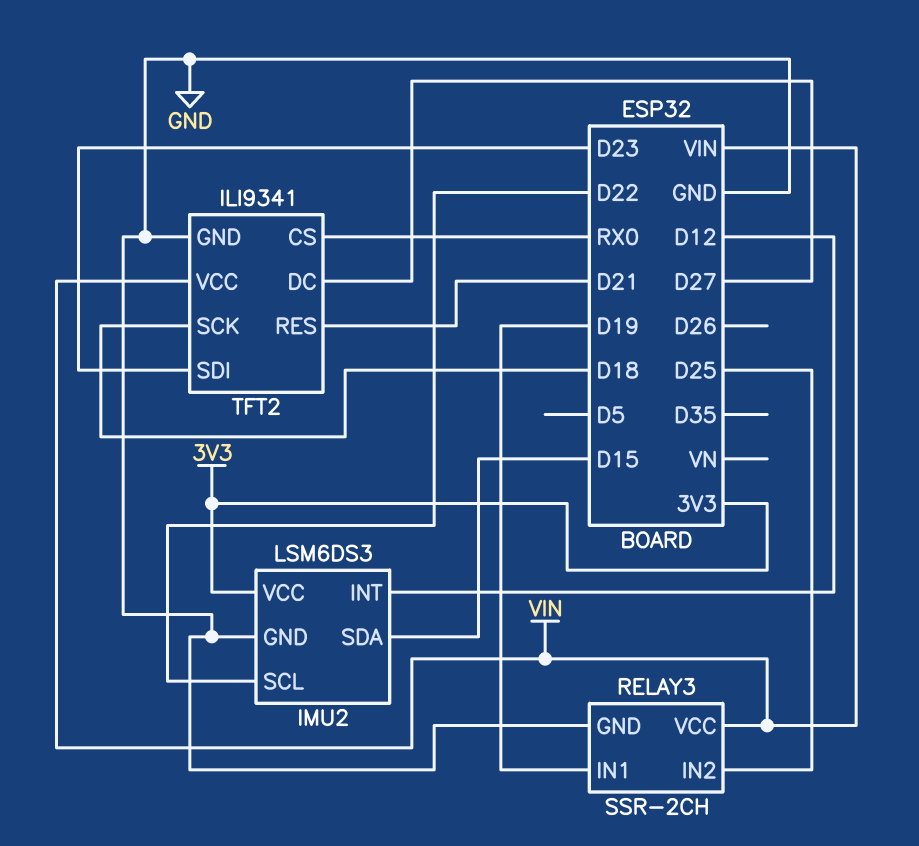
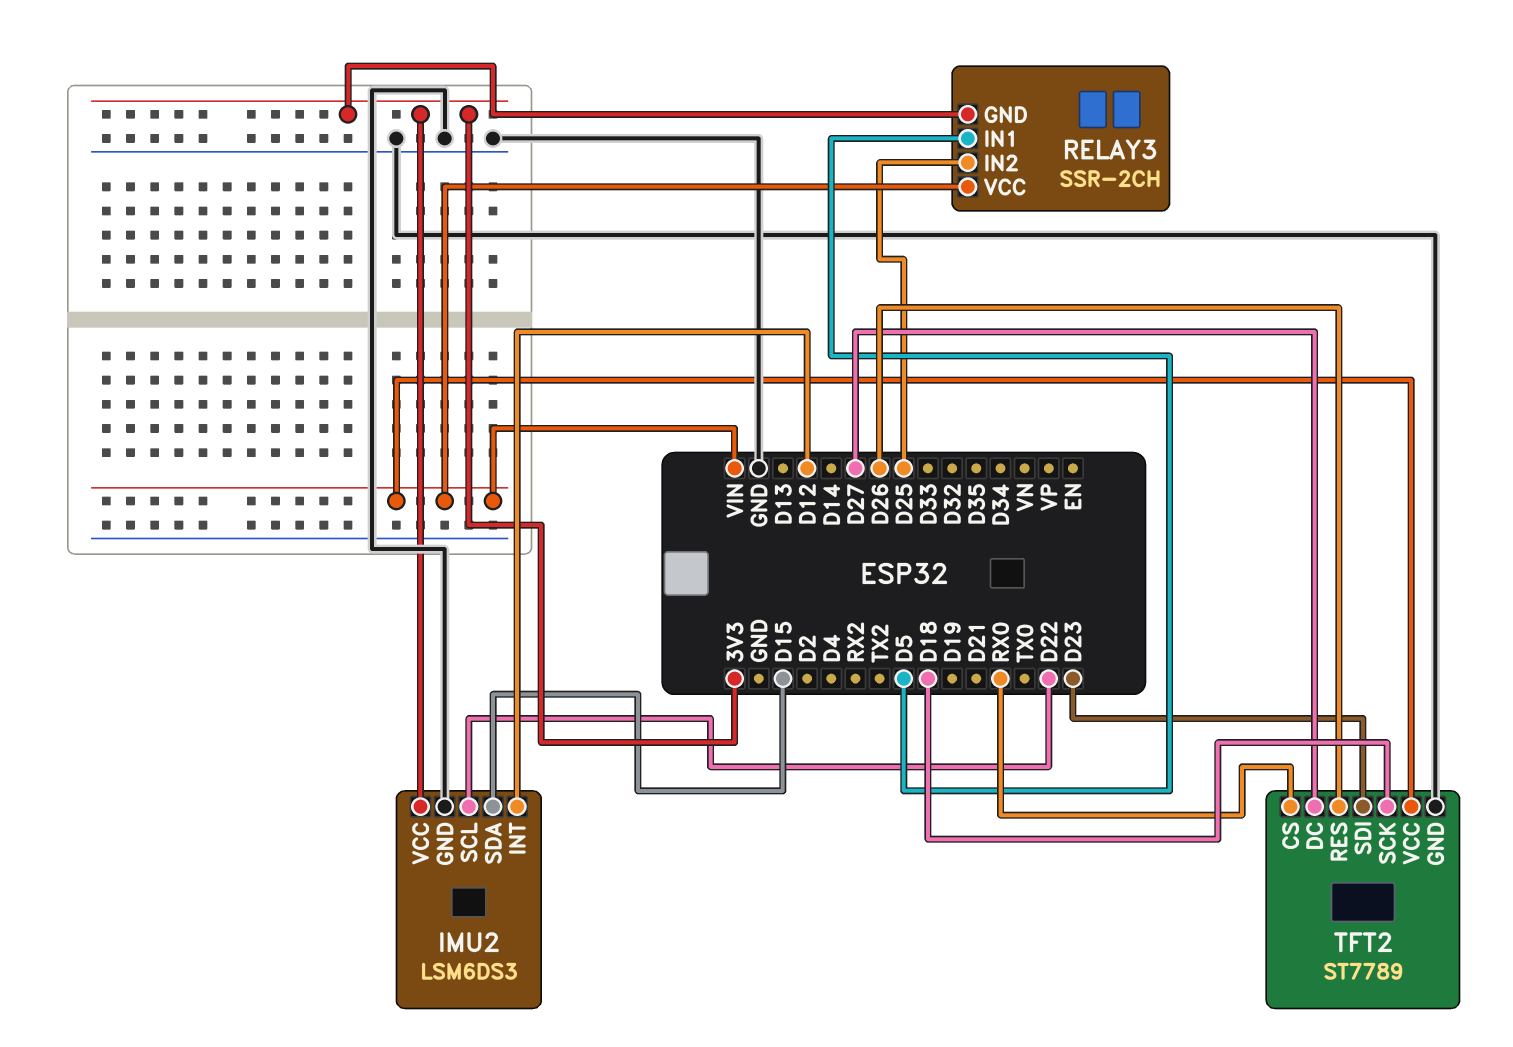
RELAY3 pin GND: GND -> 3V3
RELAY3 pin IN1: D19 -> D5
TFT2: ILI9341 -> ST7789
TFT2 pin RES: D21 -> D26

